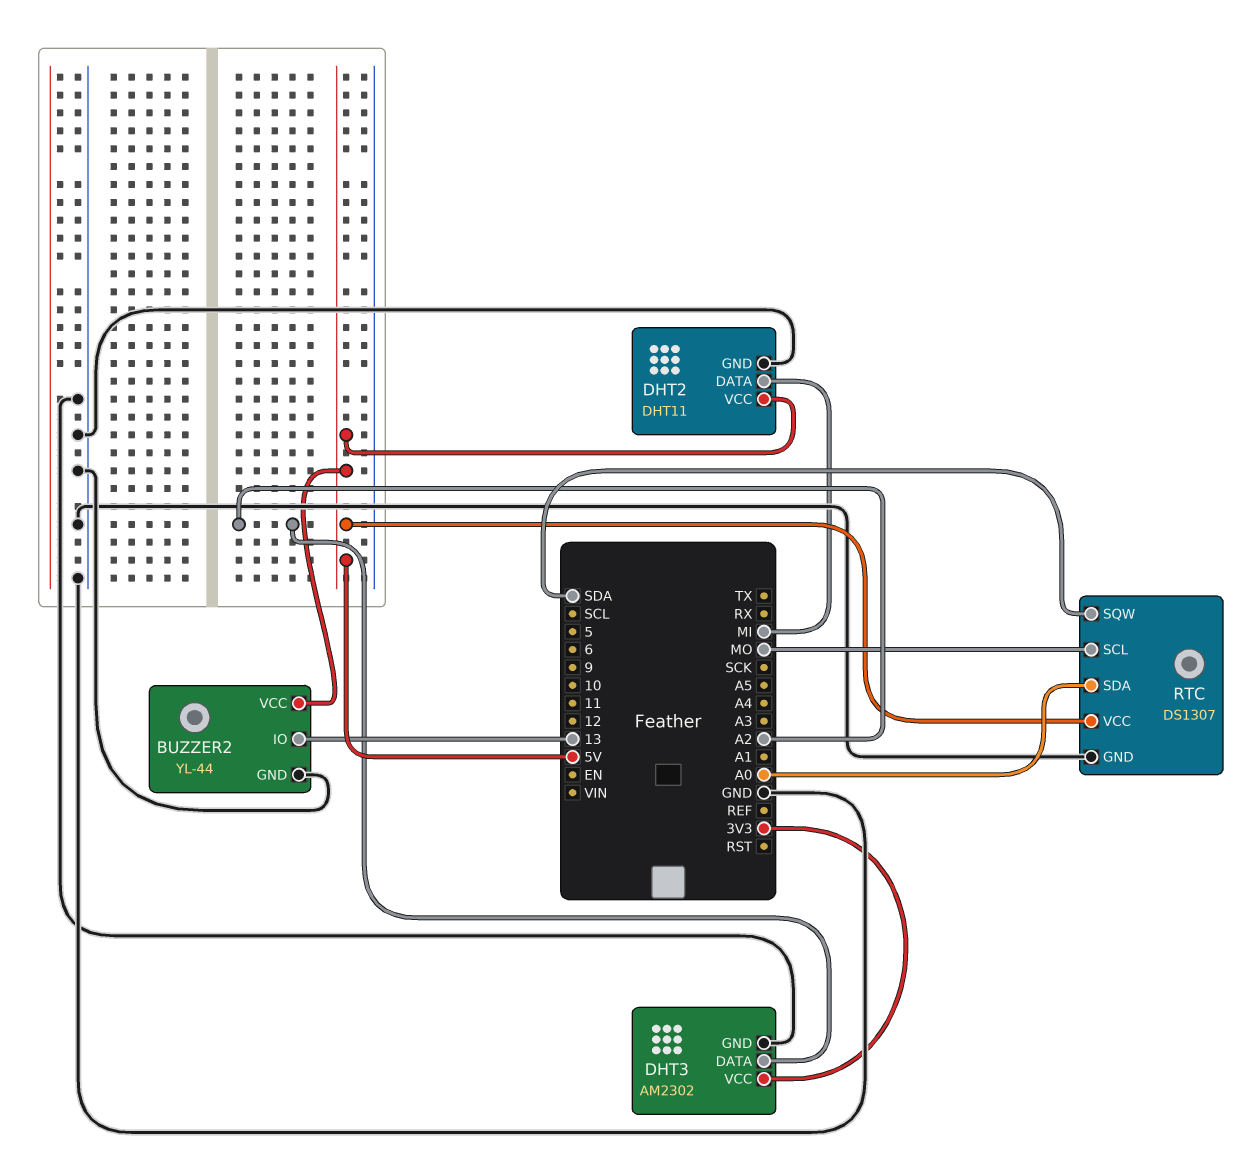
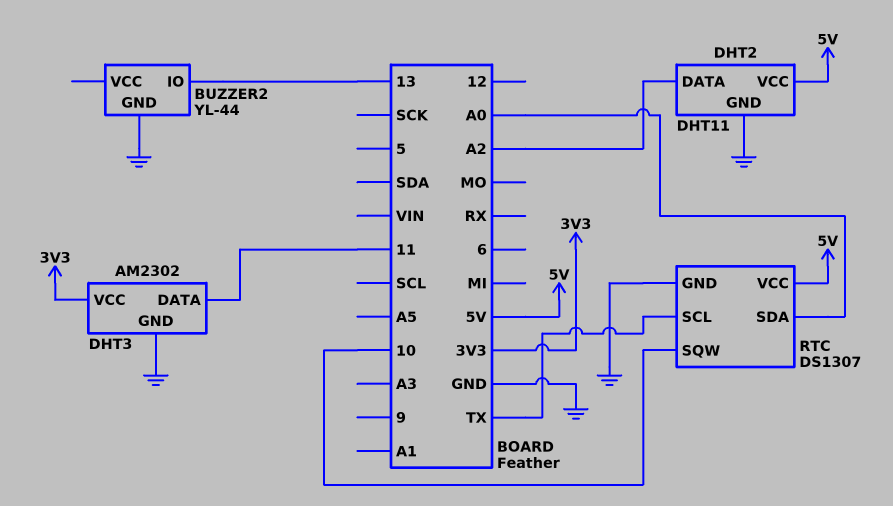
BUZZER2 pin VCC: 5V -> none
DHT2 pin DATA: MI -> A2
DHT3 pin DATA: A2 -> 11
RTC pin SCL: MO -> TX
RTC pin SQW: SDA -> 10

